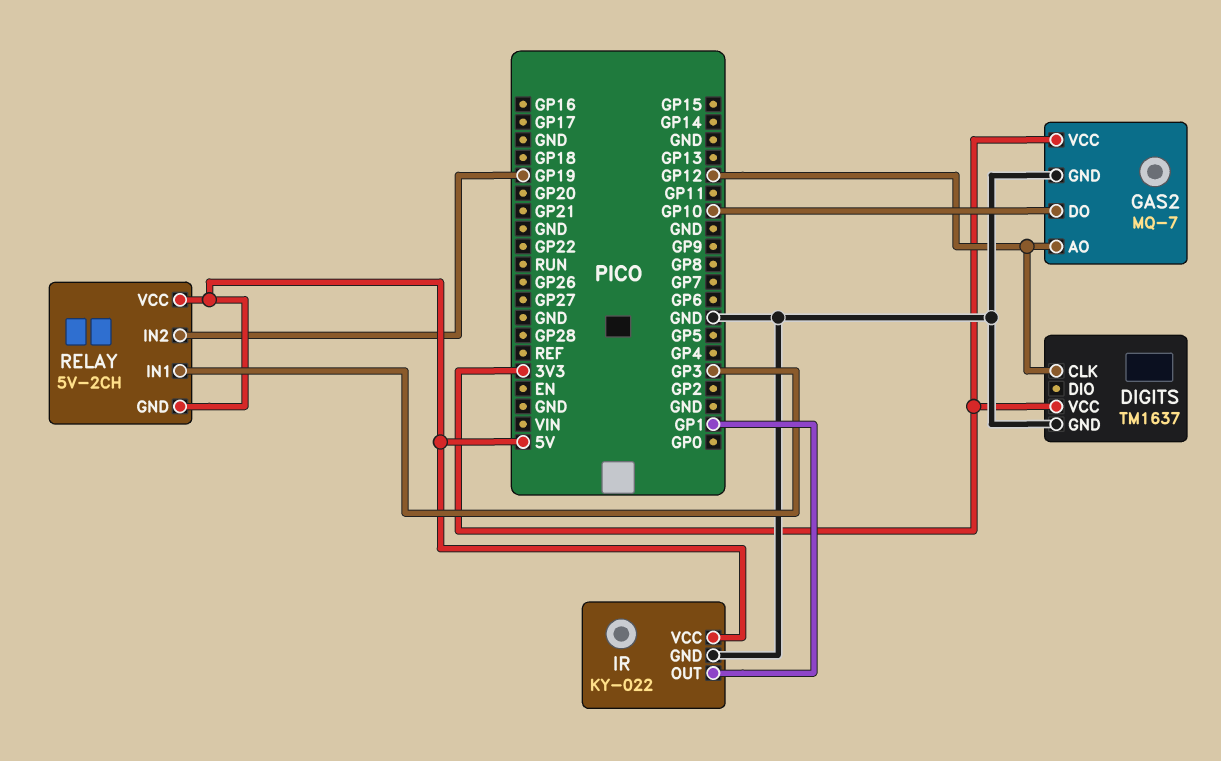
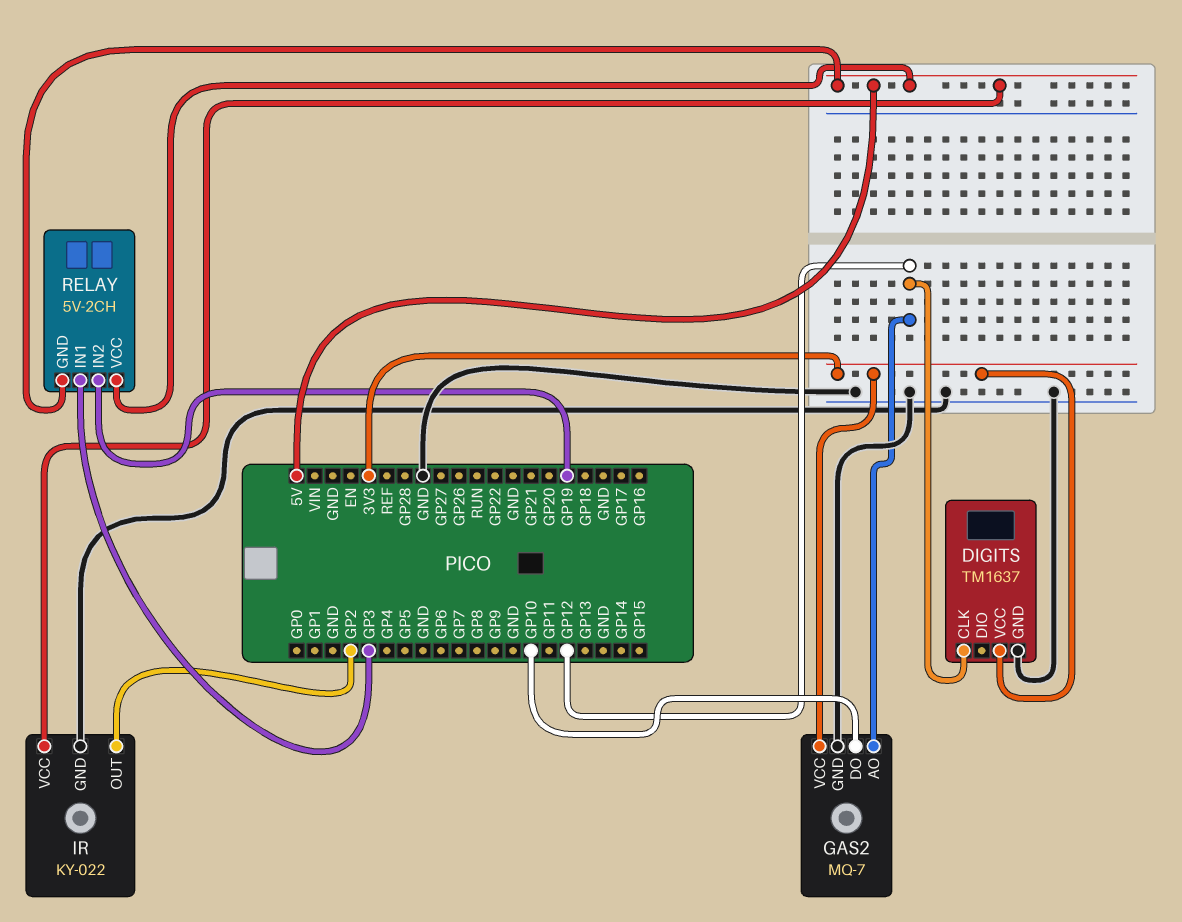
IR pin OUT: GP1 -> GP2

